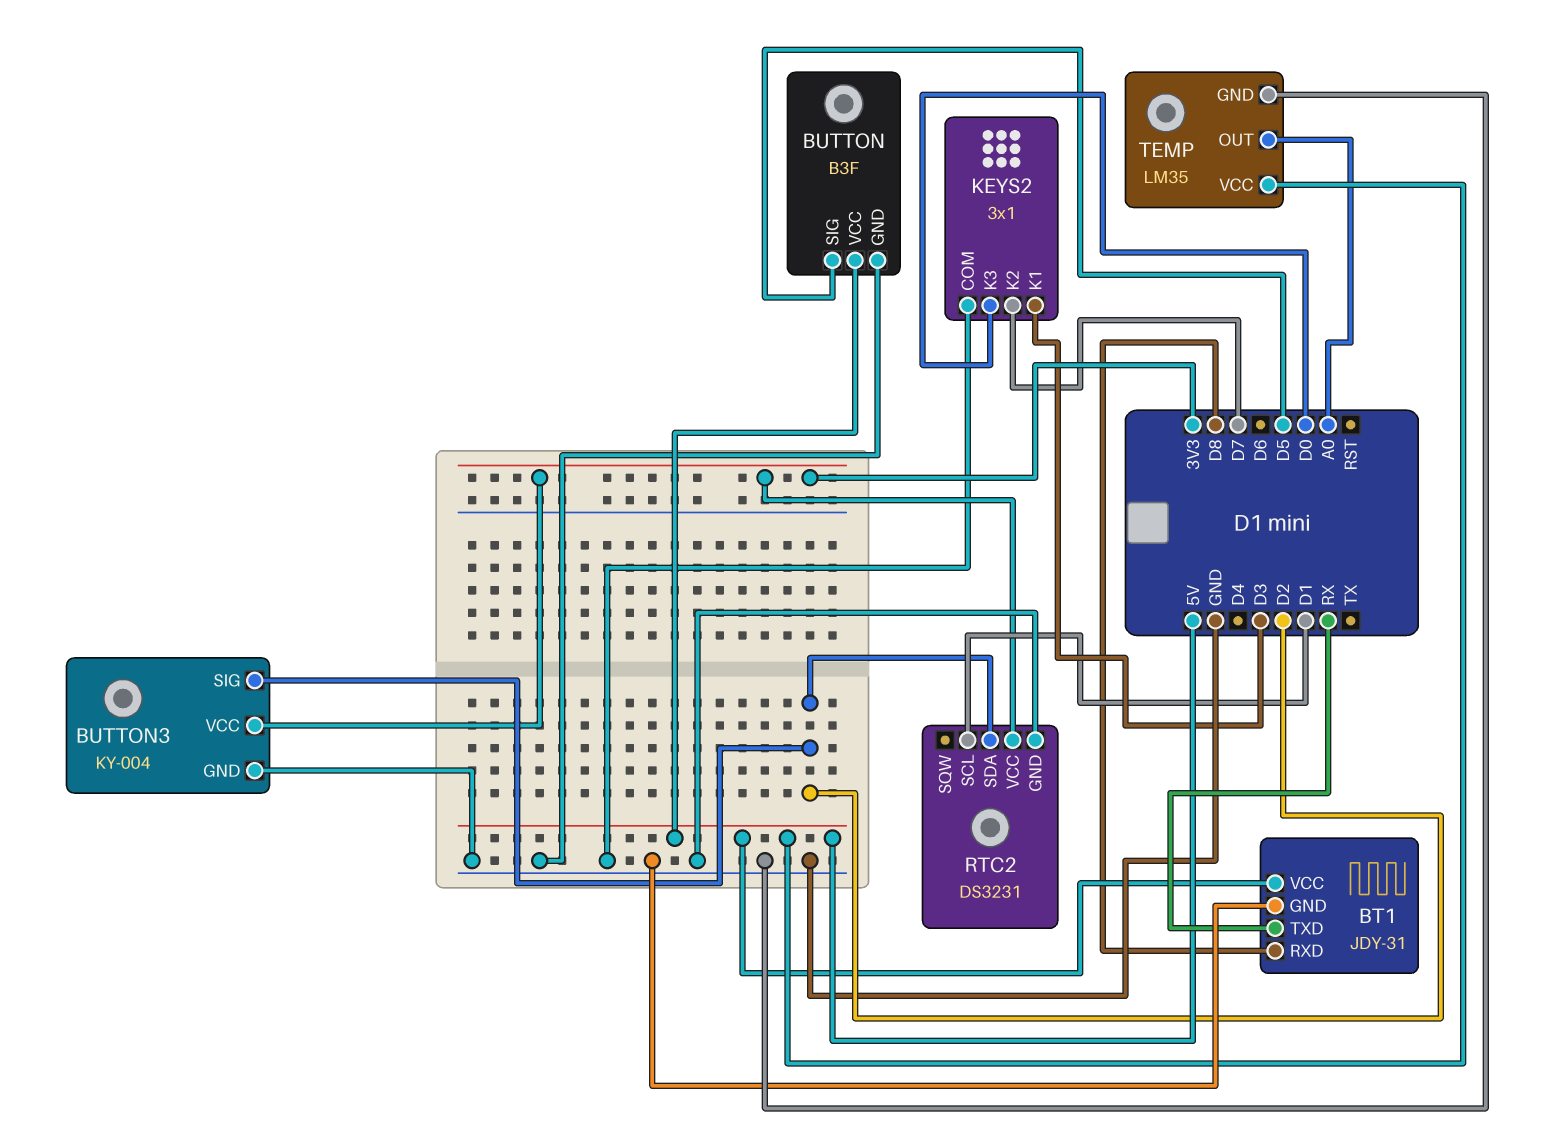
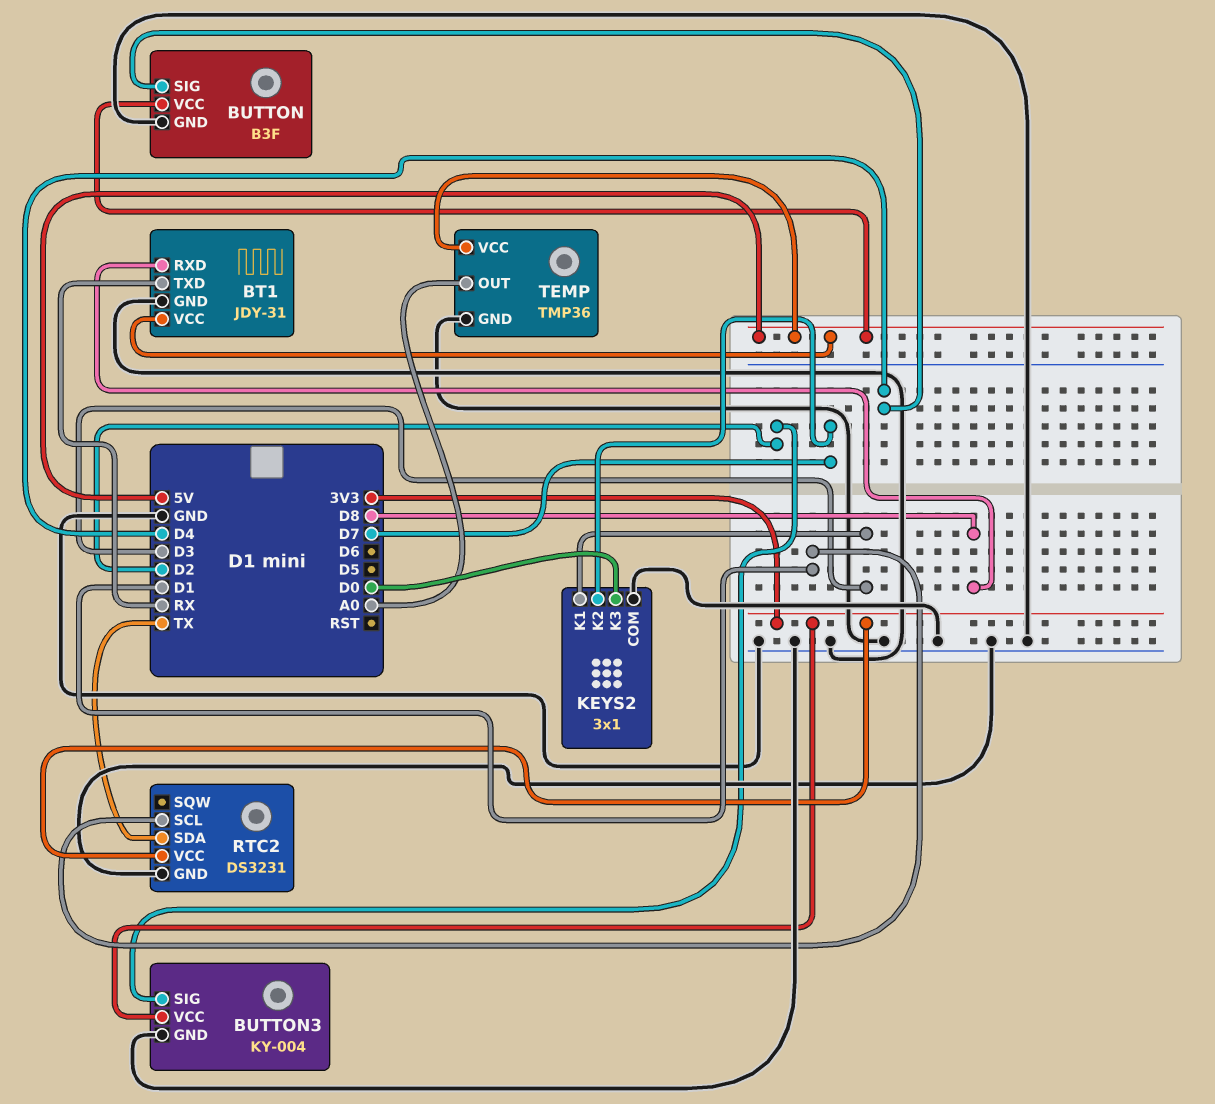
BUTTON pin SIG: D5 -> D4
RTC2 pin SDA: D2 -> TX
TEMP: LM35 -> TMP36

